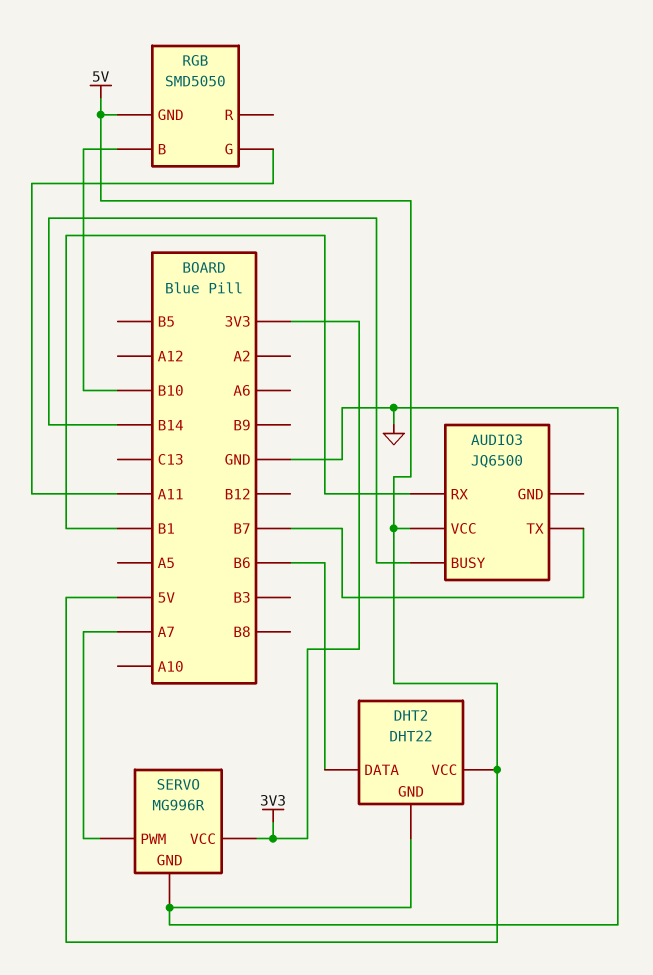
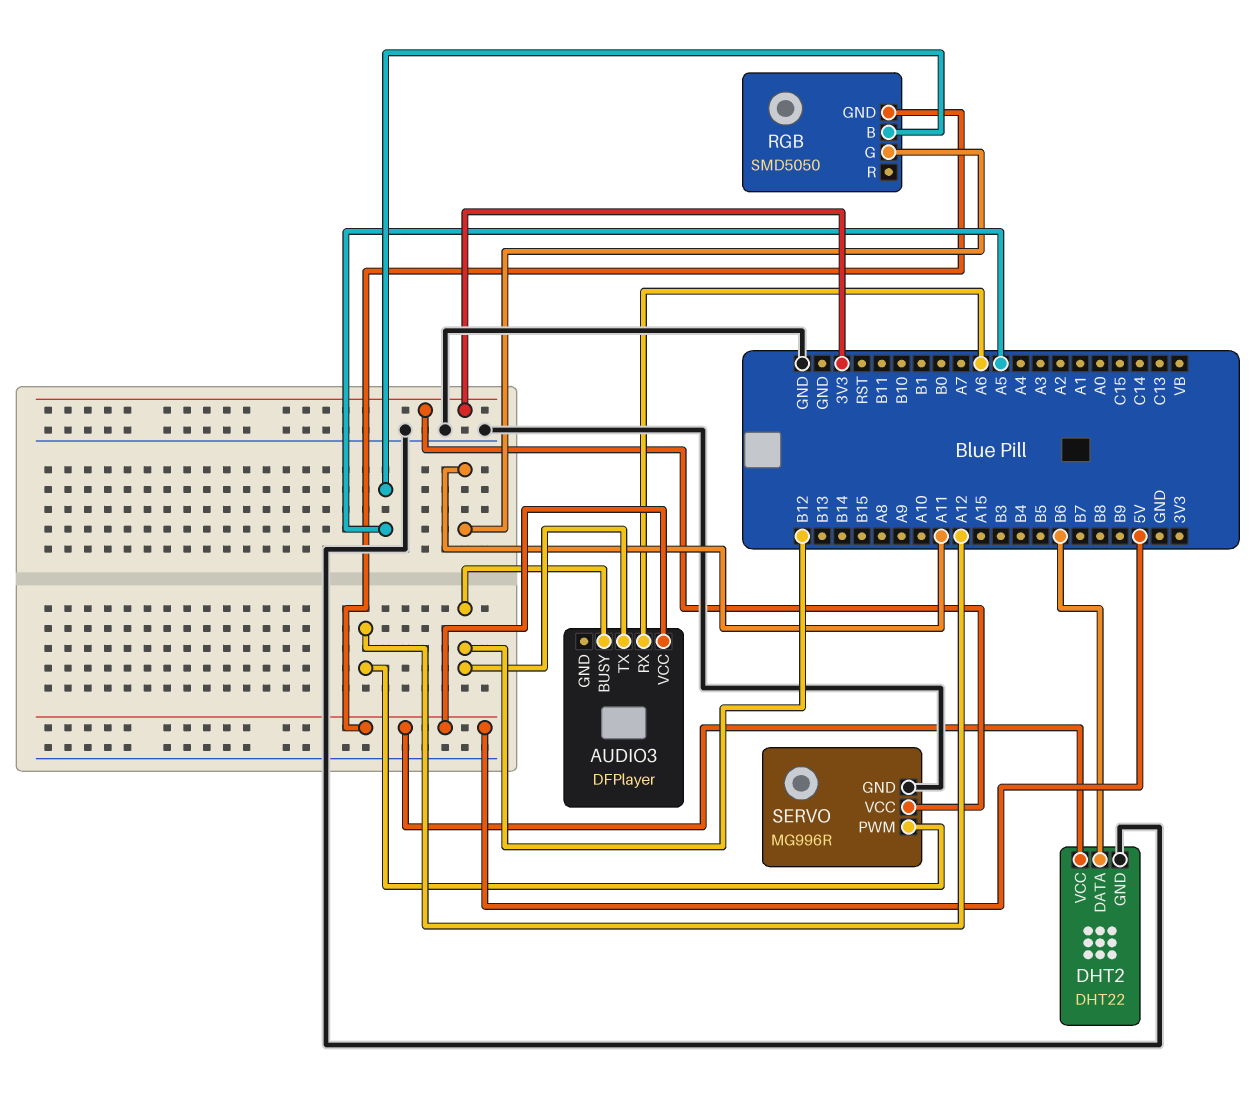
AUDIO3: JQ6500 -> DFPlayer
AUDIO3 pin BUSY: B14 -> B12
AUDIO3 pin RX: B1 -> A6
AUDIO3 pin TX: B7 -> B12
RGB pin B: B10 -> A5
SERVO pin PWM: A7 -> A12

